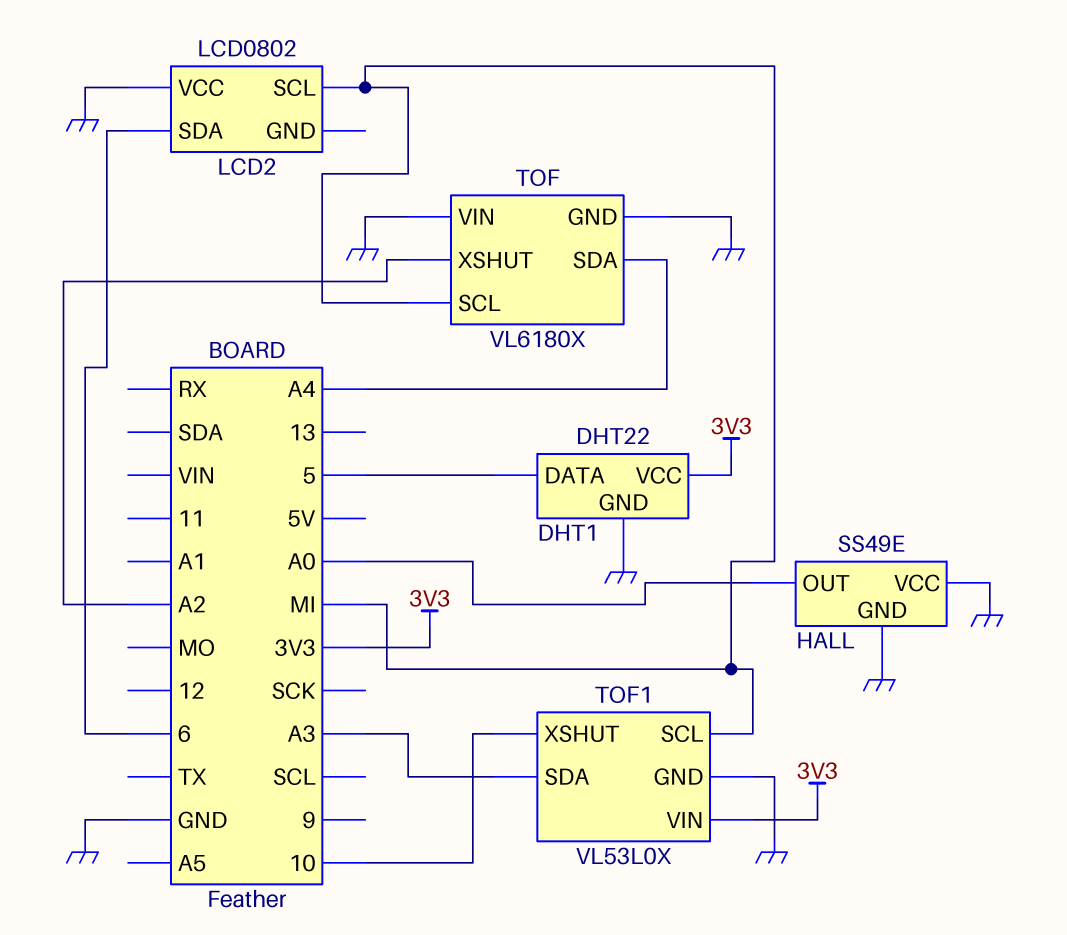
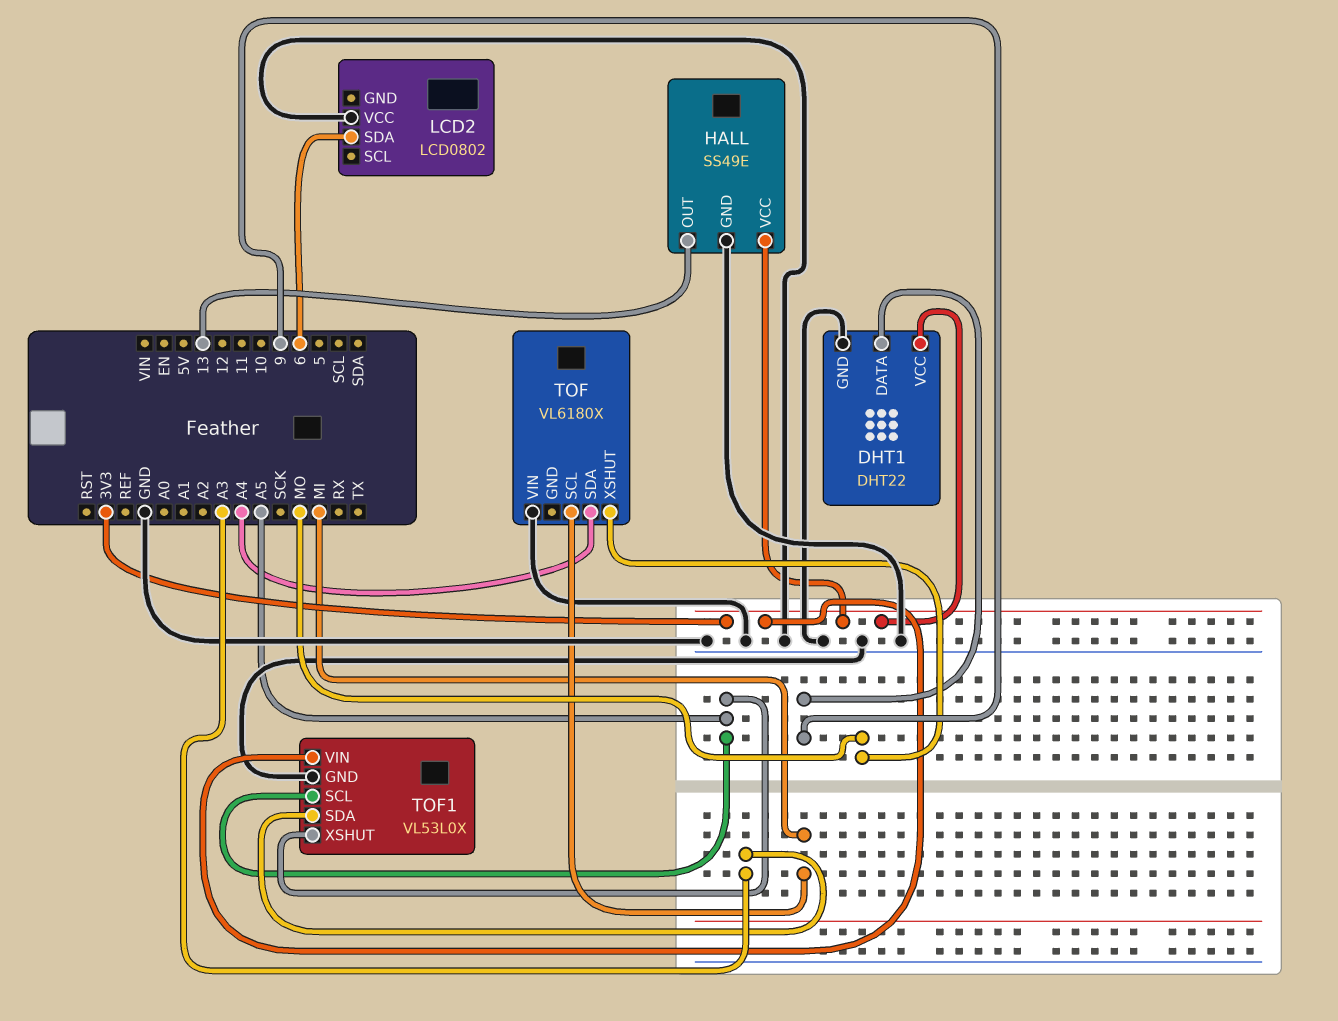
DHT1 pin DATA: 5 -> 9
HALL pin OUT: A0 -> 13
HALL pin VCC: GND -> 3V3
LCD2 pin SCL: MI -> none
TOF pin GND: GND -> none
TOF pin XSHUT: A2 -> MO
TOF1 pin SCL: MI -> A5
TOF1 pin XSHUT: 10 -> A5

